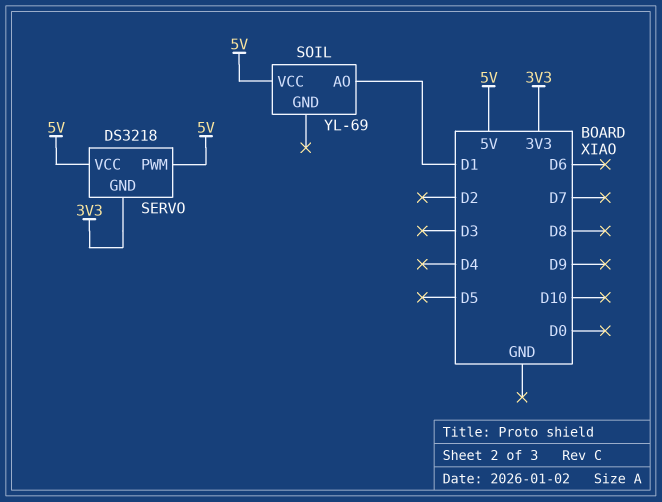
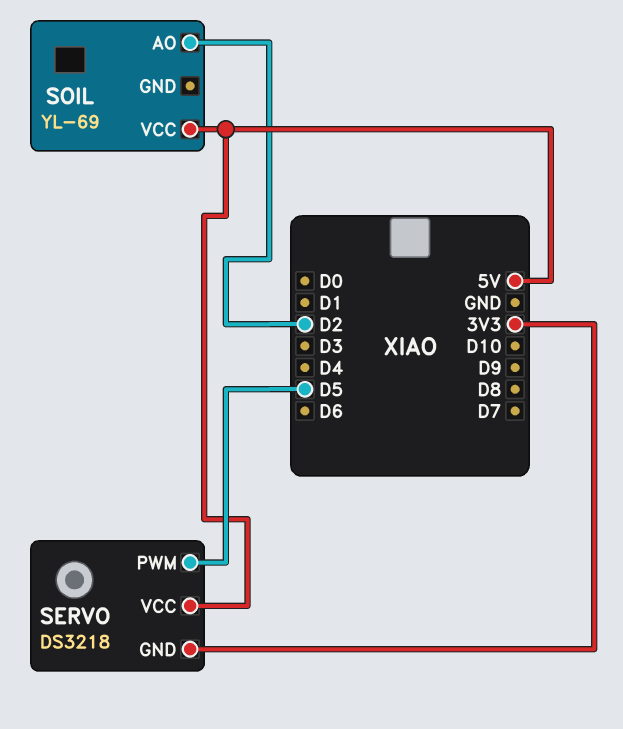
SERVO pin PWM: 5V -> D5
SOIL pin AO: D1 -> D2

